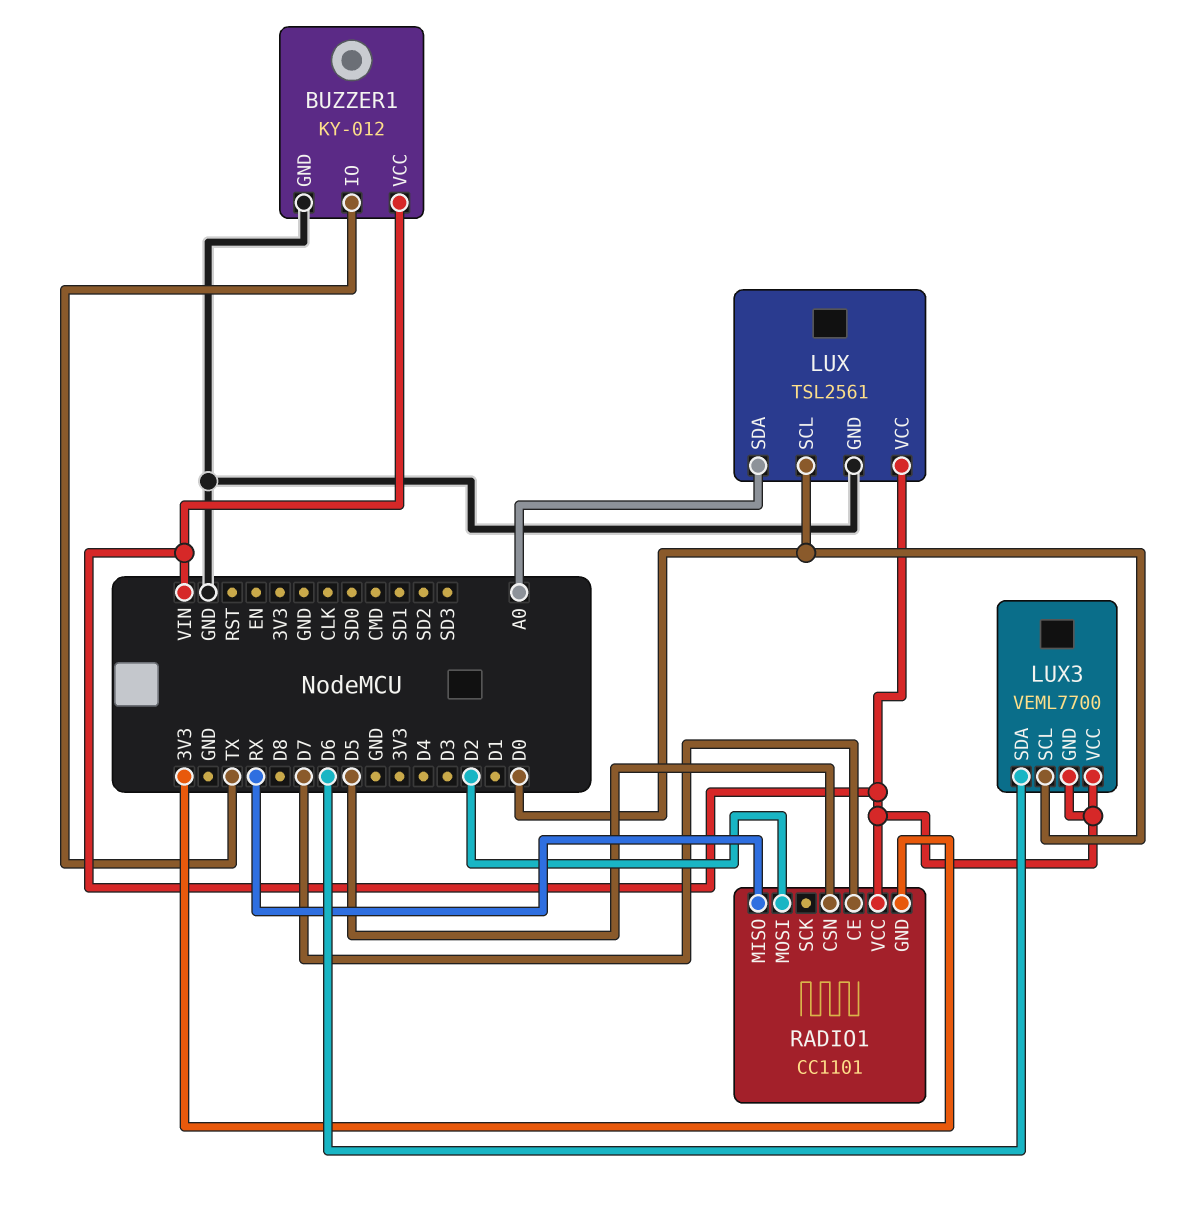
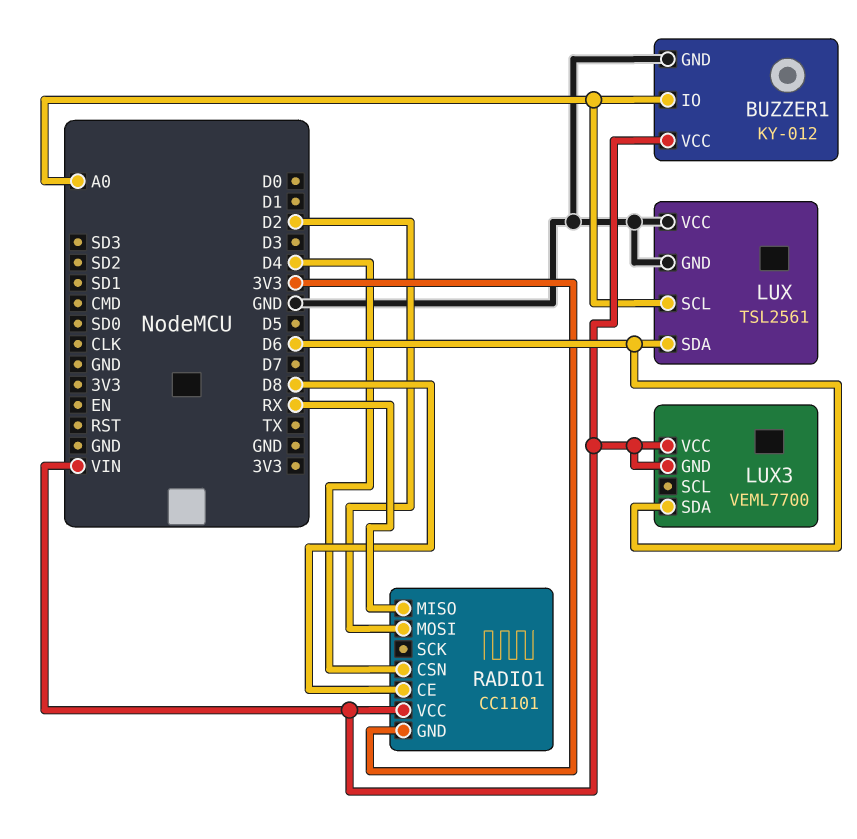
BUZZER1 pin IO: TX -> A0
LUX pin SCL: D0 -> A0
LUX pin SDA: A0 -> D6
LUX pin VCC: VIN -> GND
LUX3 pin SCL: D0 -> none
RADIO1 pin CE: D7 -> D8
RADIO1 pin CSN: D5 -> D4

